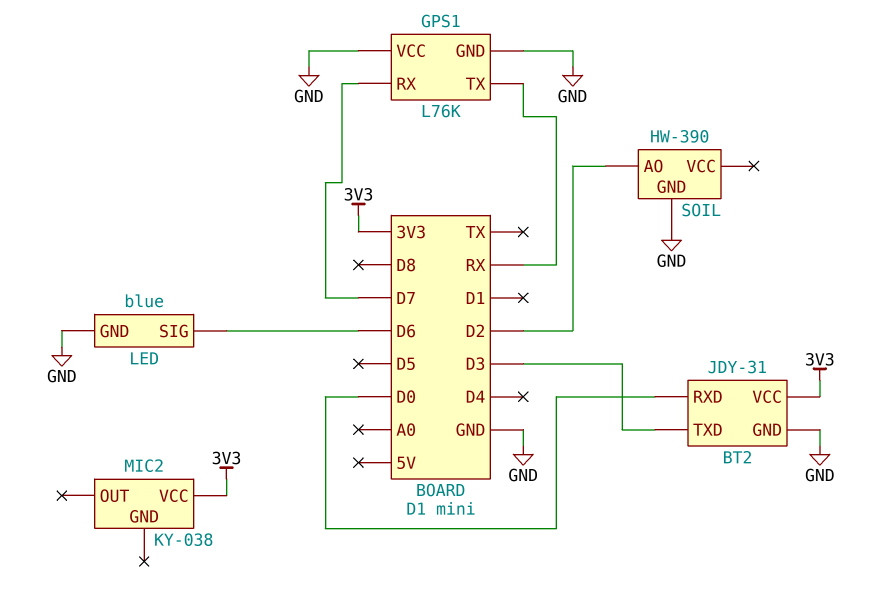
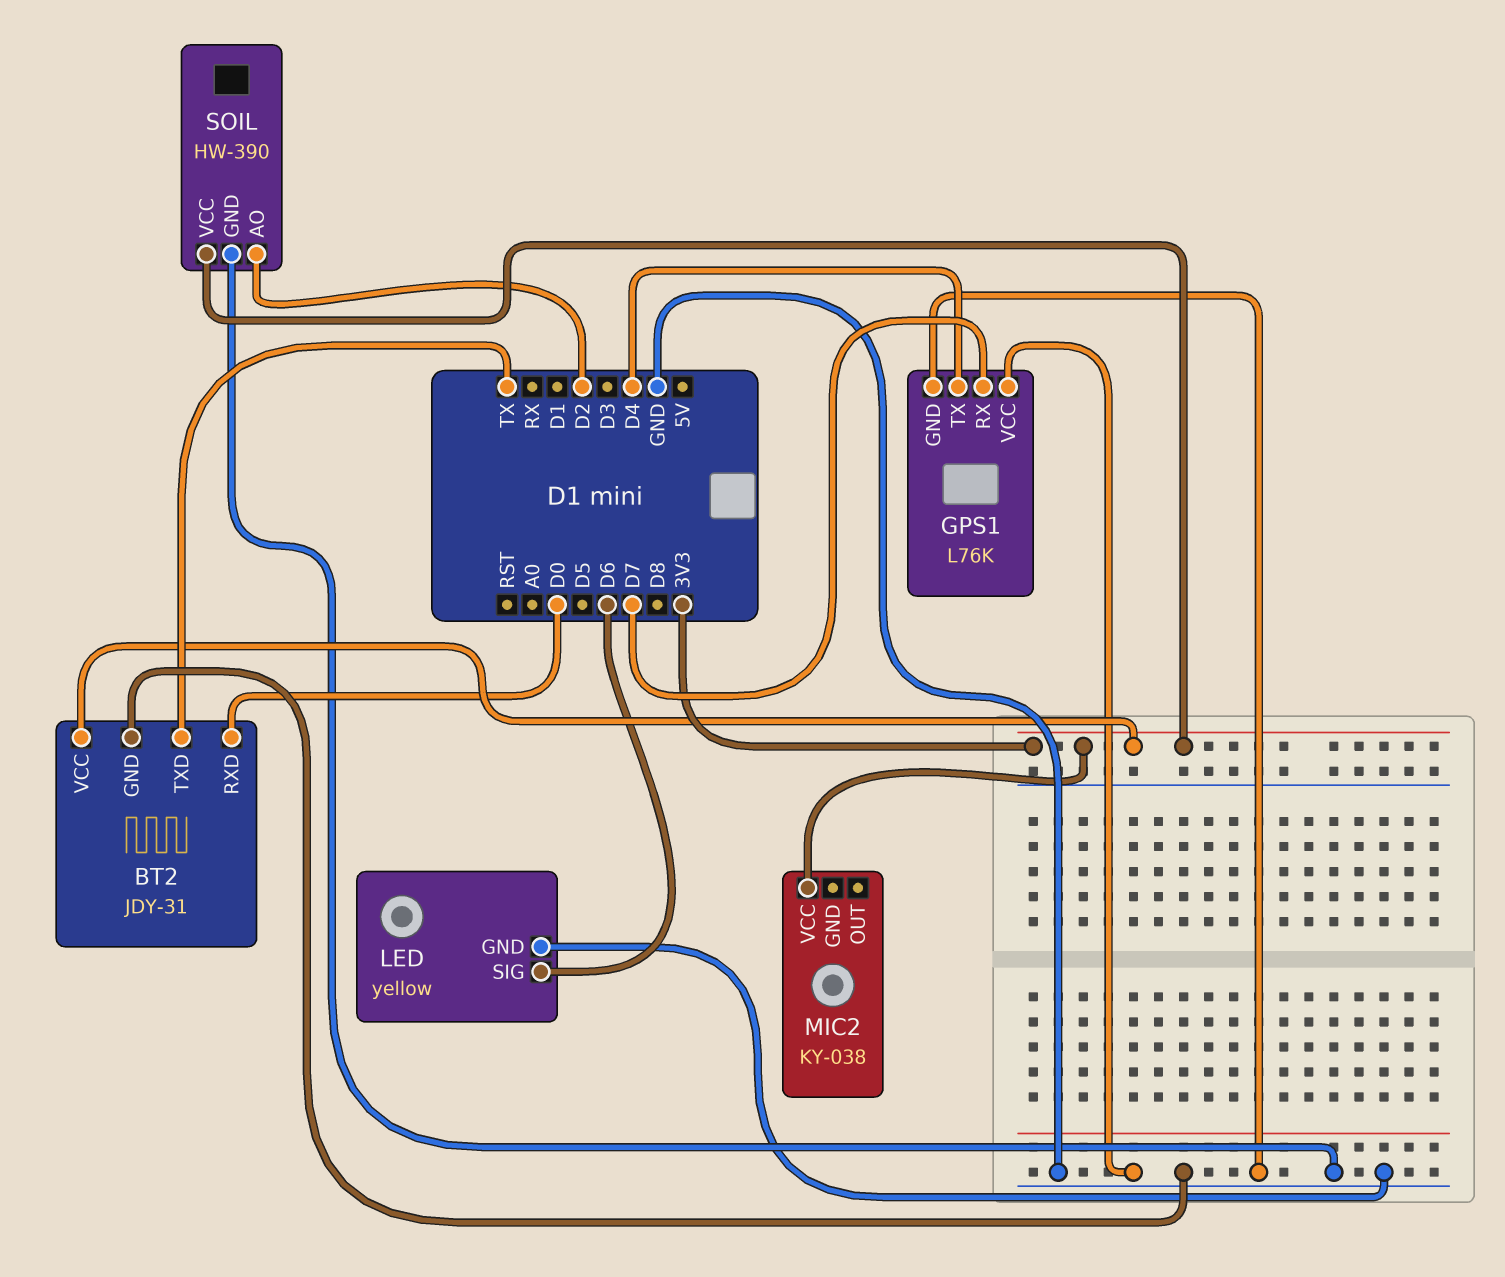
BT2 pin TXD: D3 -> TX
GPS1 pin TX: RX -> D4
LED: blue -> yellow
SOIL pin VCC: none -> 3V3

